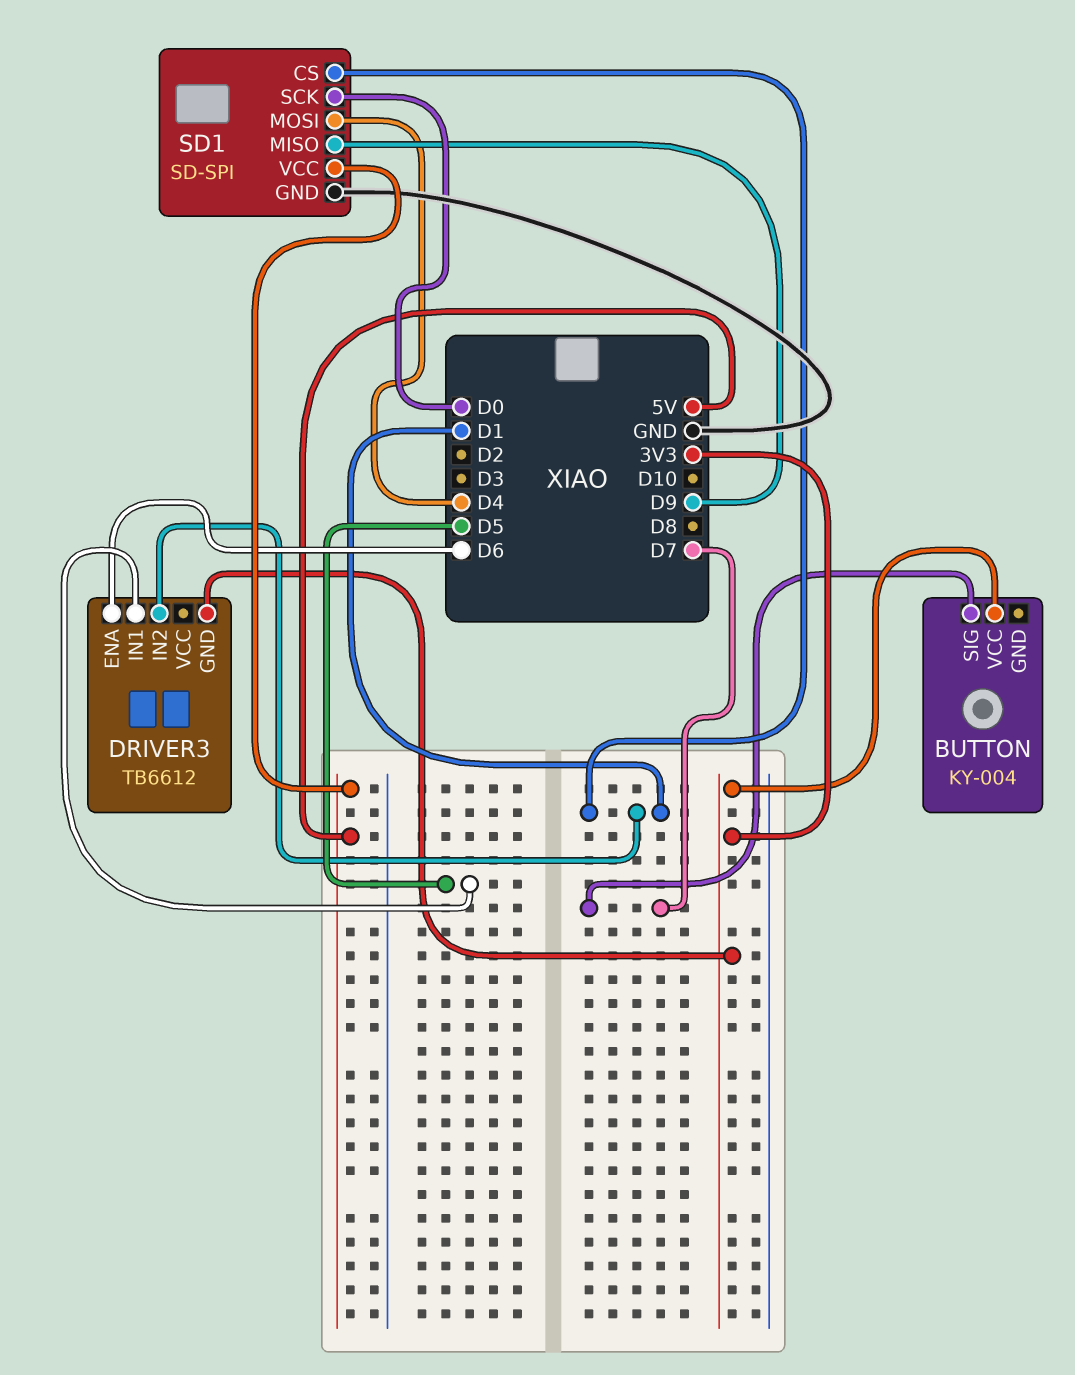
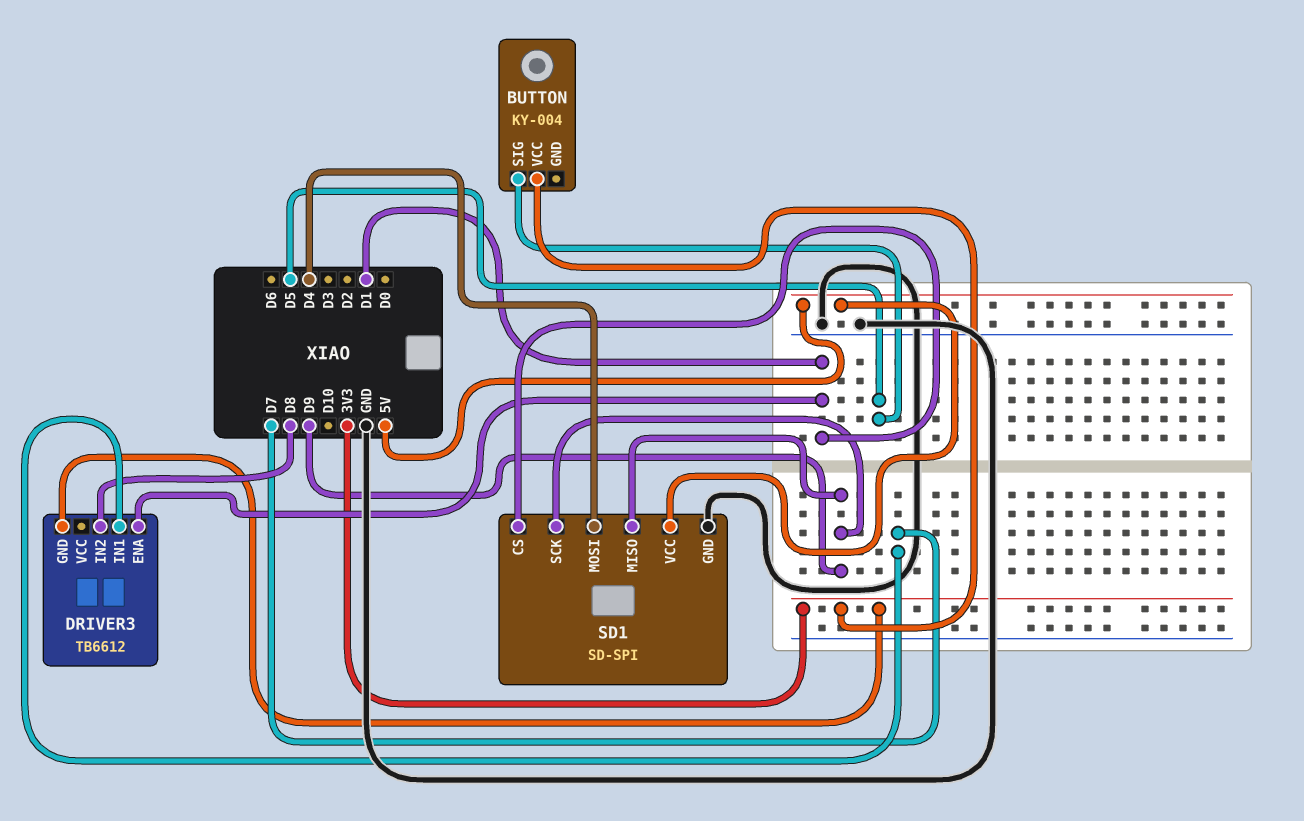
BUTTON pin SIG: D7 -> D5
DRIVER3 pin ENA: D6 -> D1
DRIVER3 pin IN1: D5 -> D7
DRIVER3 pin IN2: D1 -> D8
SD1 pin SCK: D0 -> D9

